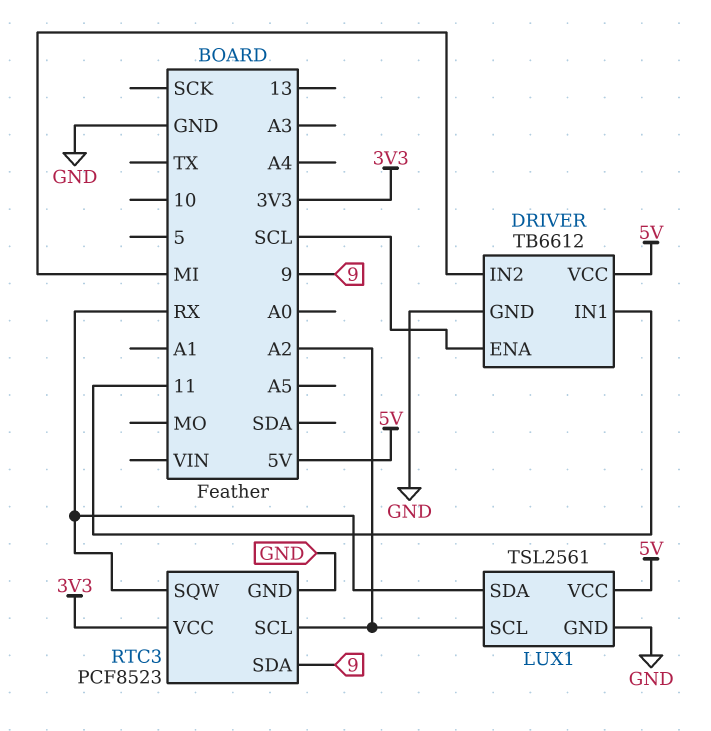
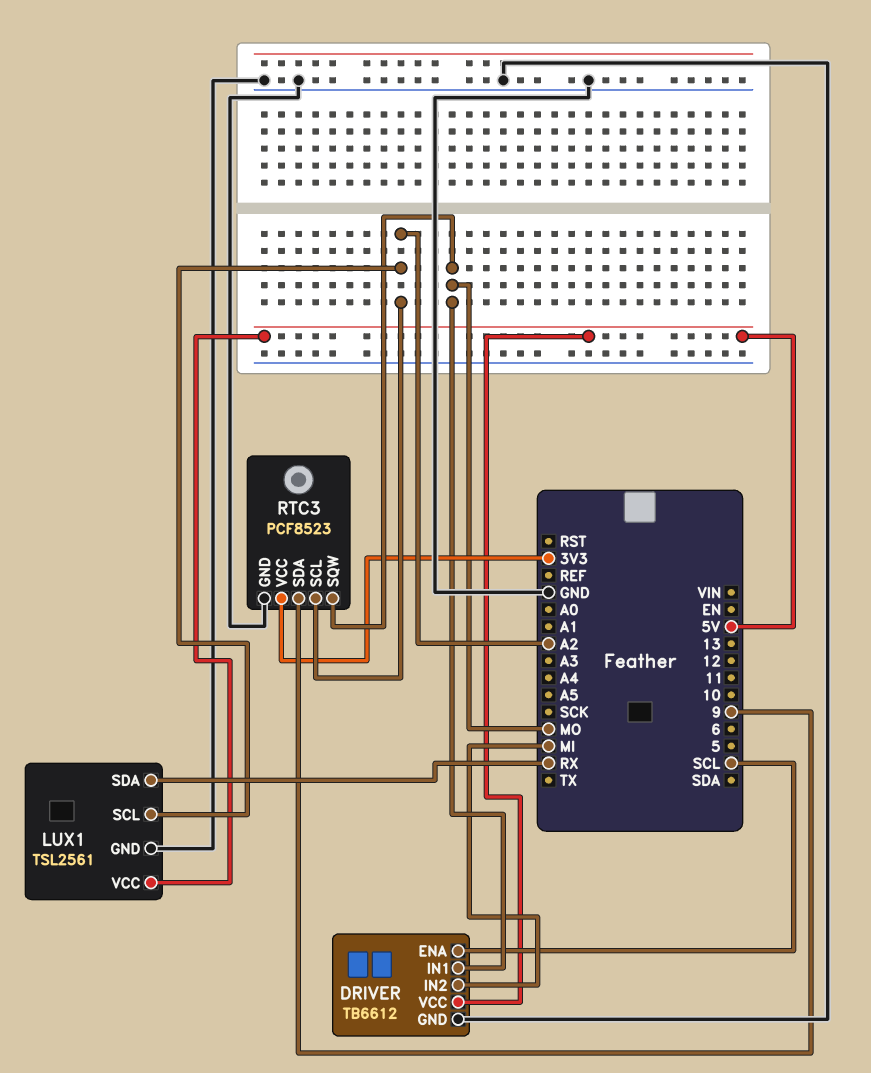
DRIVER pin IN1: 11 -> MO
RTC3 pin SQW: RX -> MO

